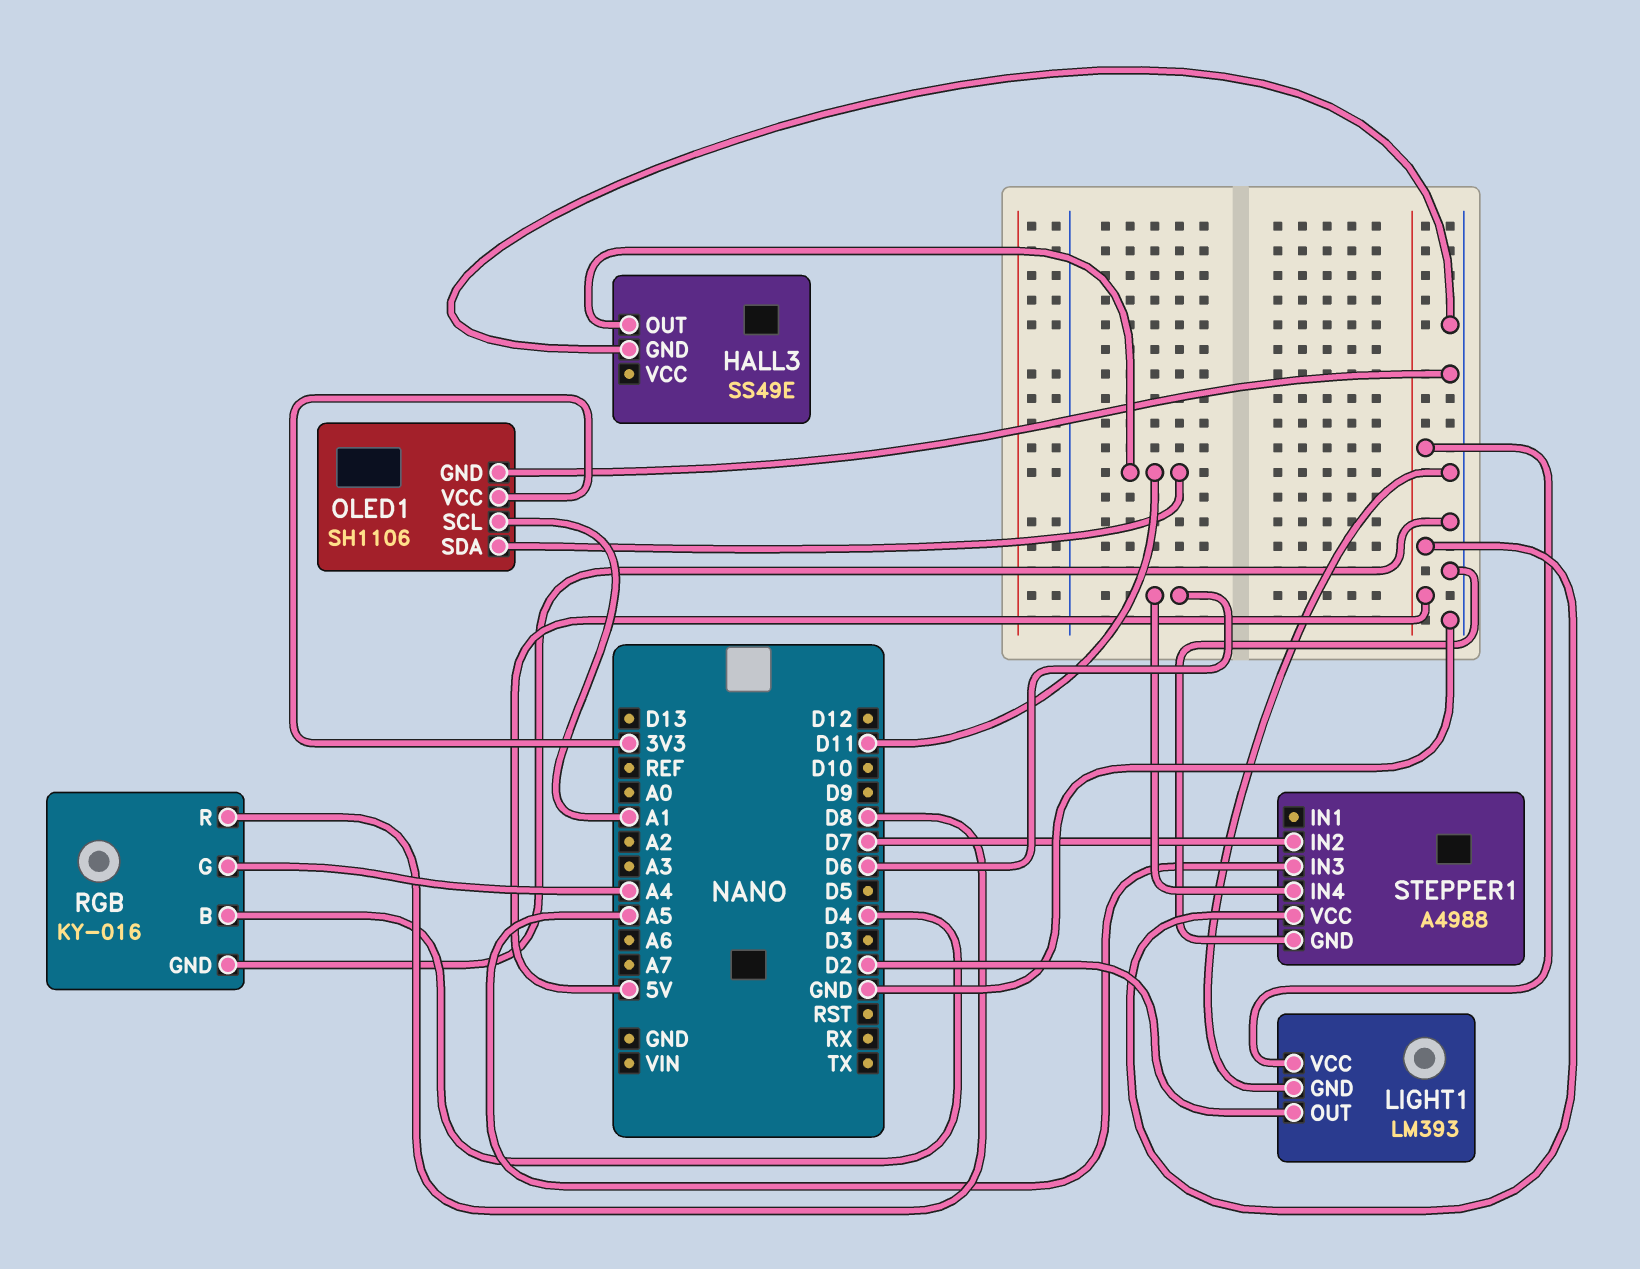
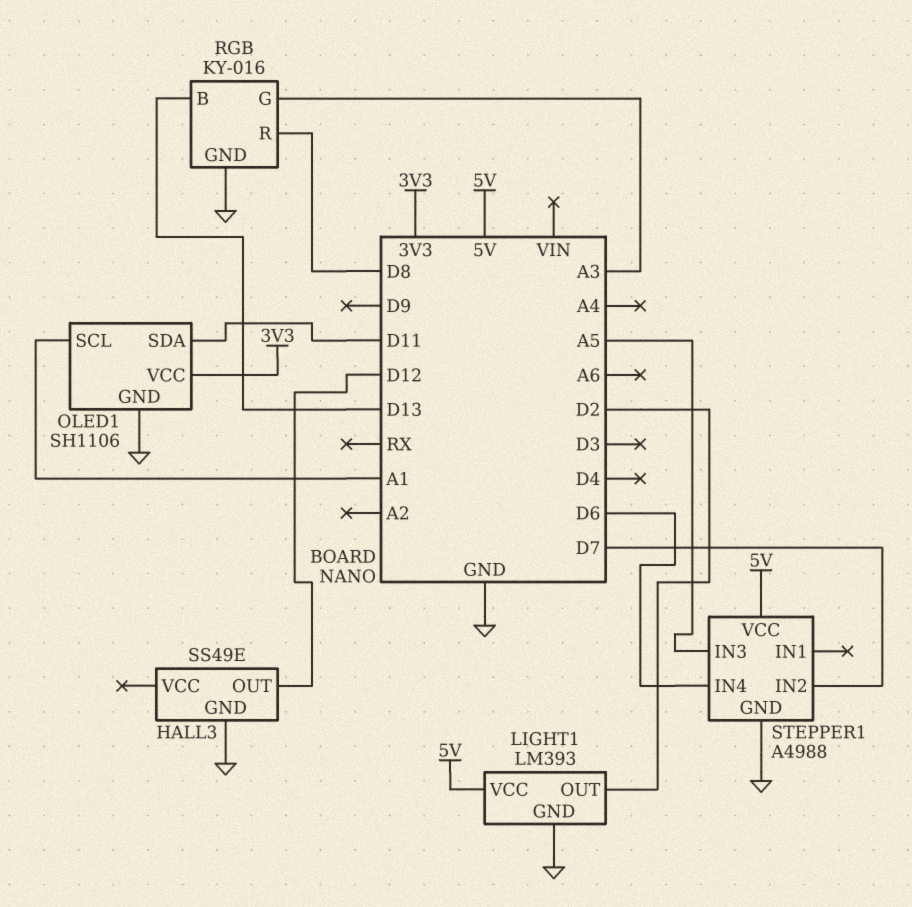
HALL3 pin OUT: D11 -> D12
RGB pin B: D4 -> D13
RGB pin G: A4 -> A3

